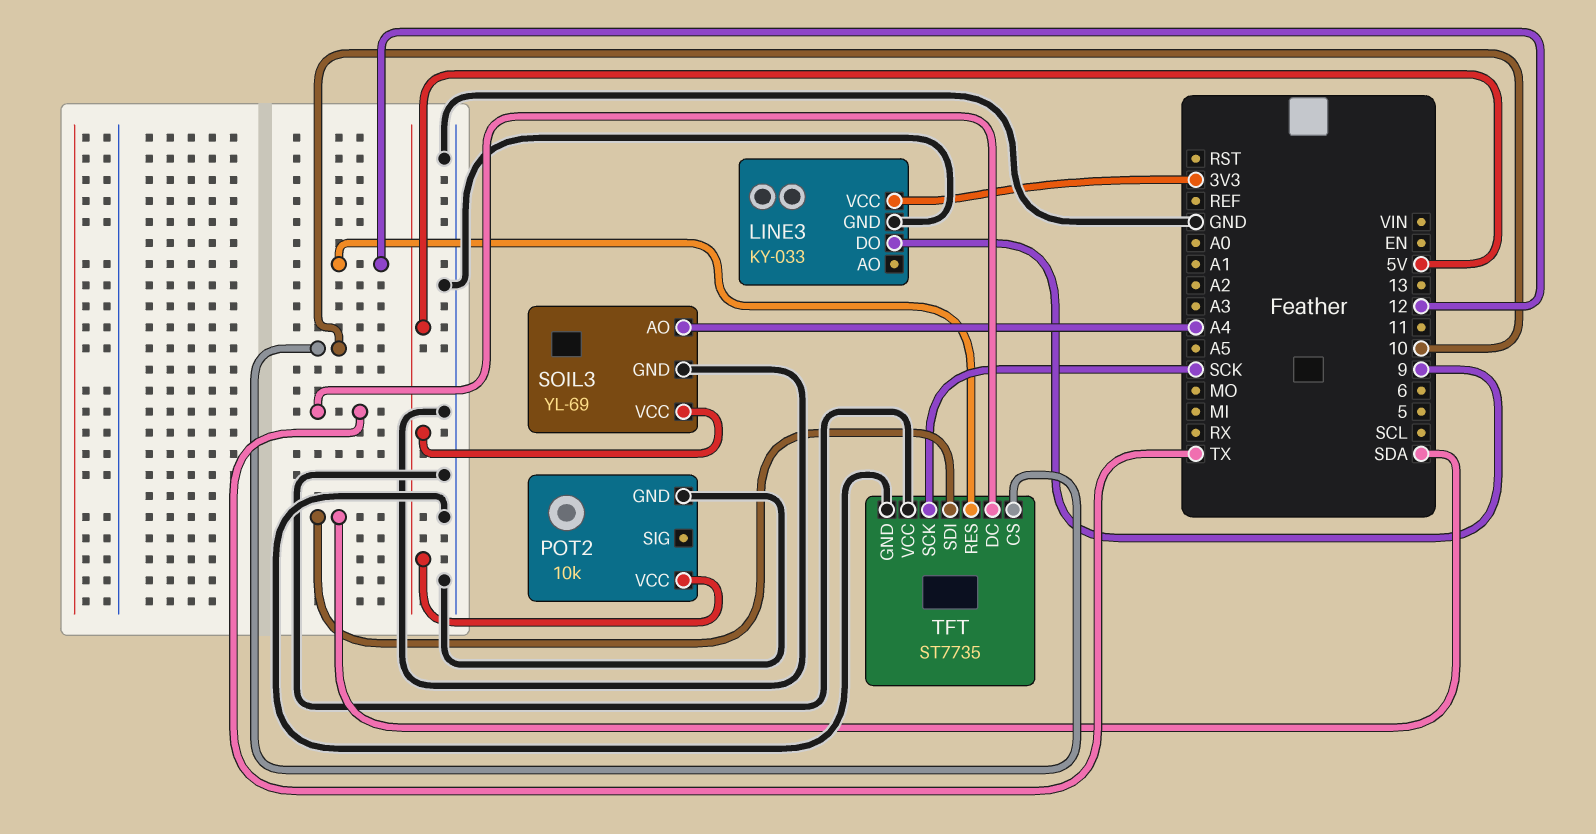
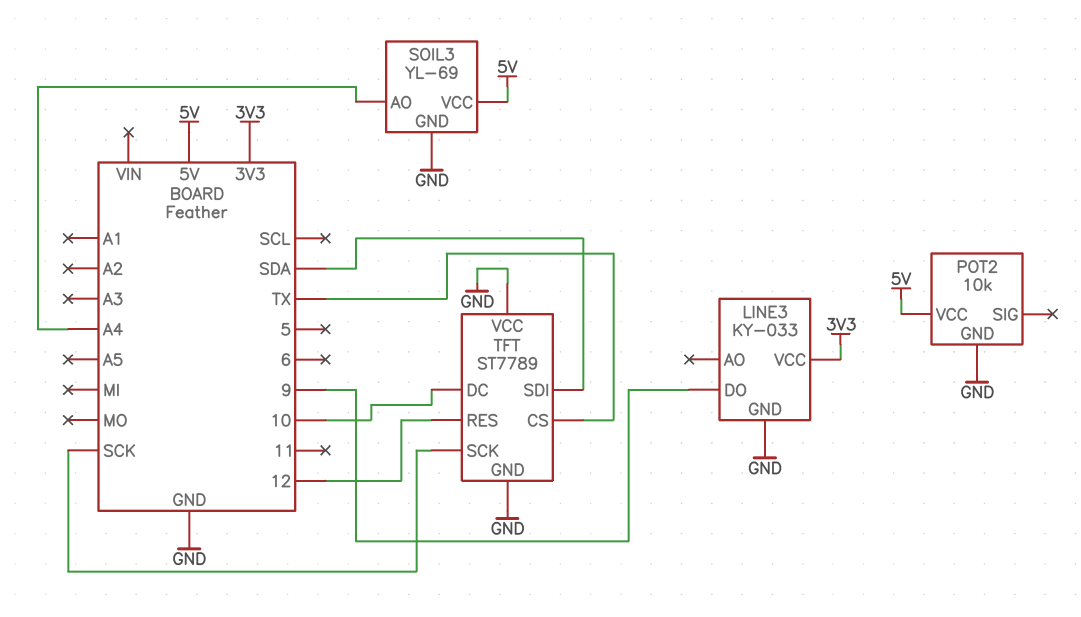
TFT: ST7735 -> ST7789
TFT pin CS: 10 -> TX
TFT pin DC: TX -> 10

